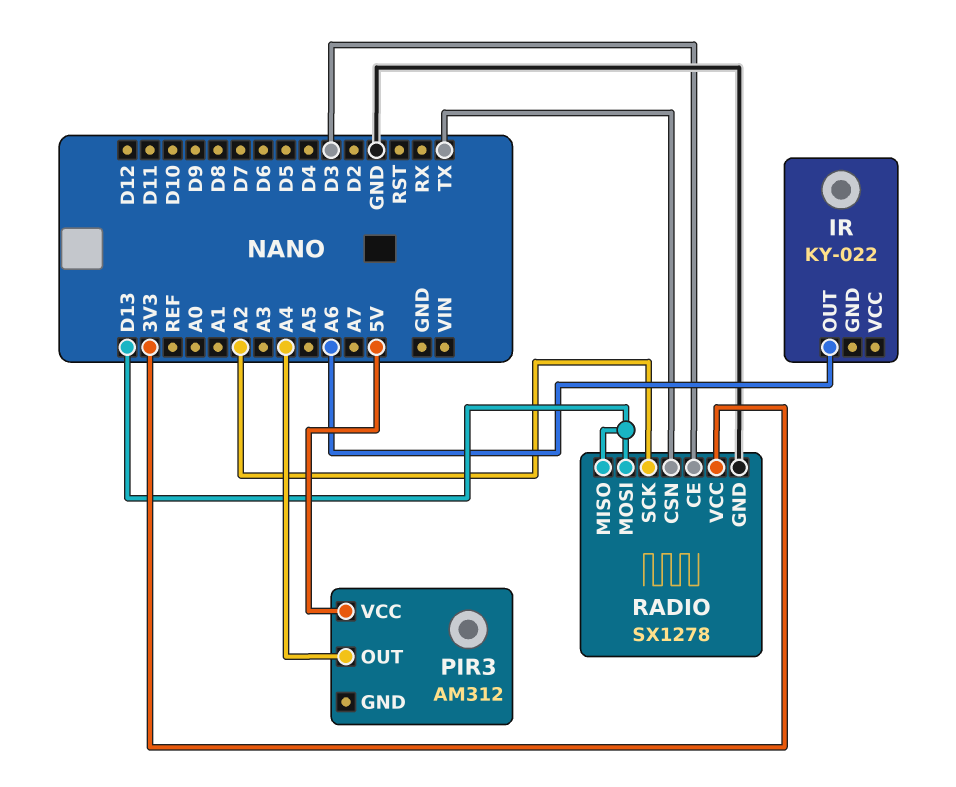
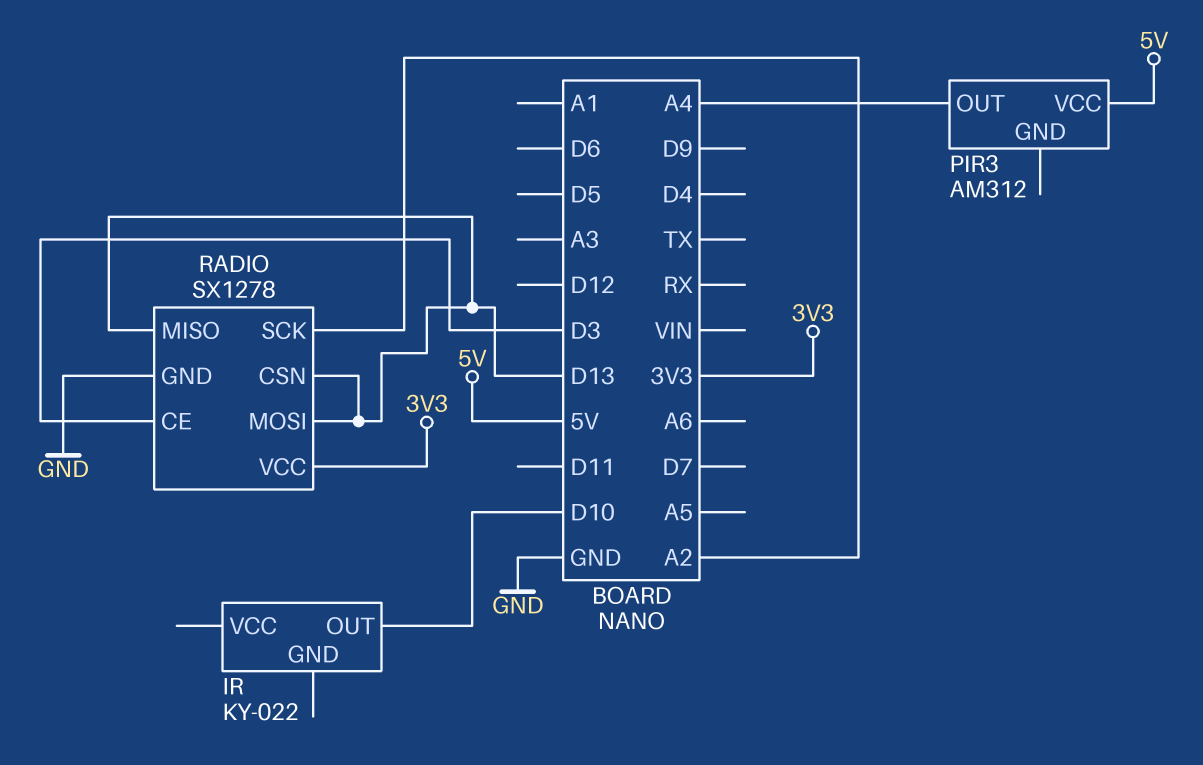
IR pin OUT: A6 -> D10
RADIO pin CSN: TX -> D13

